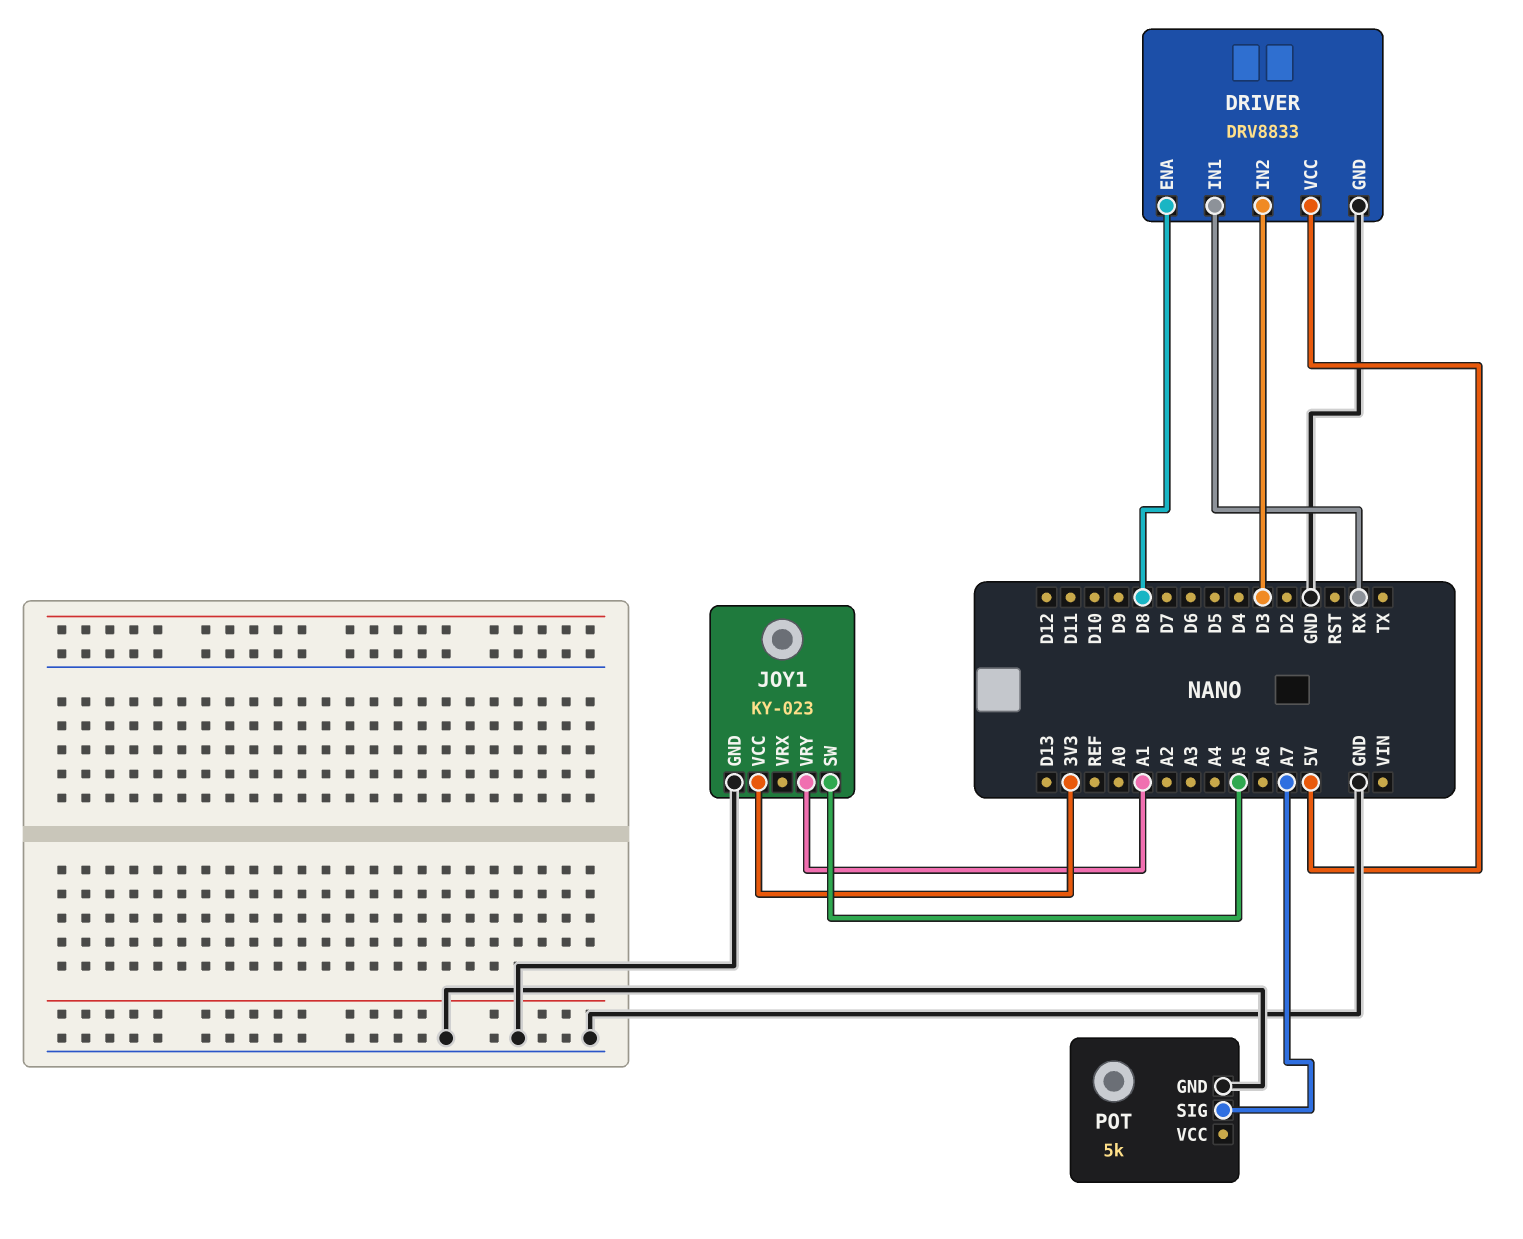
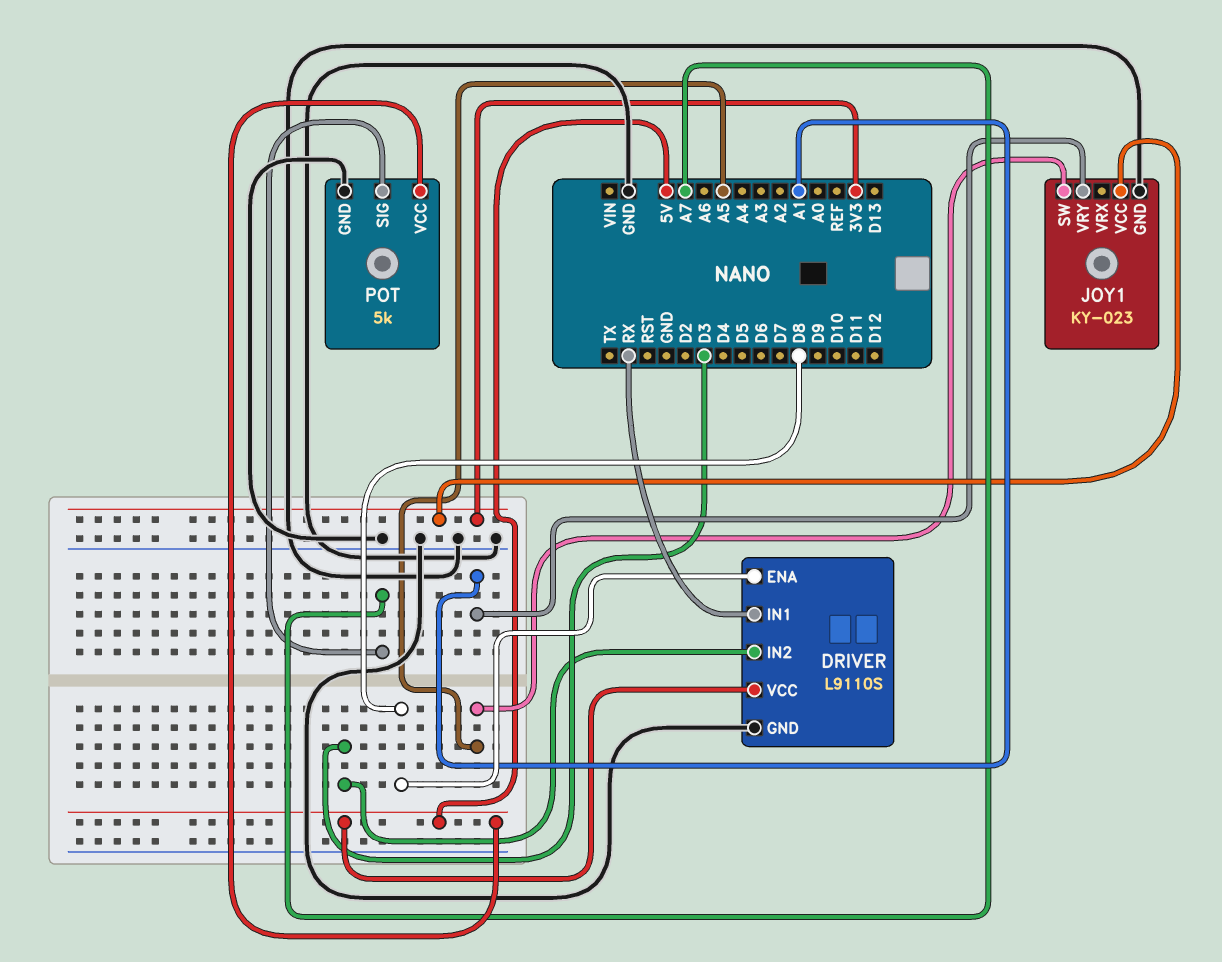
DRIVER: DRV8833 -> L9110S
POT pin VCC: none -> 5V

